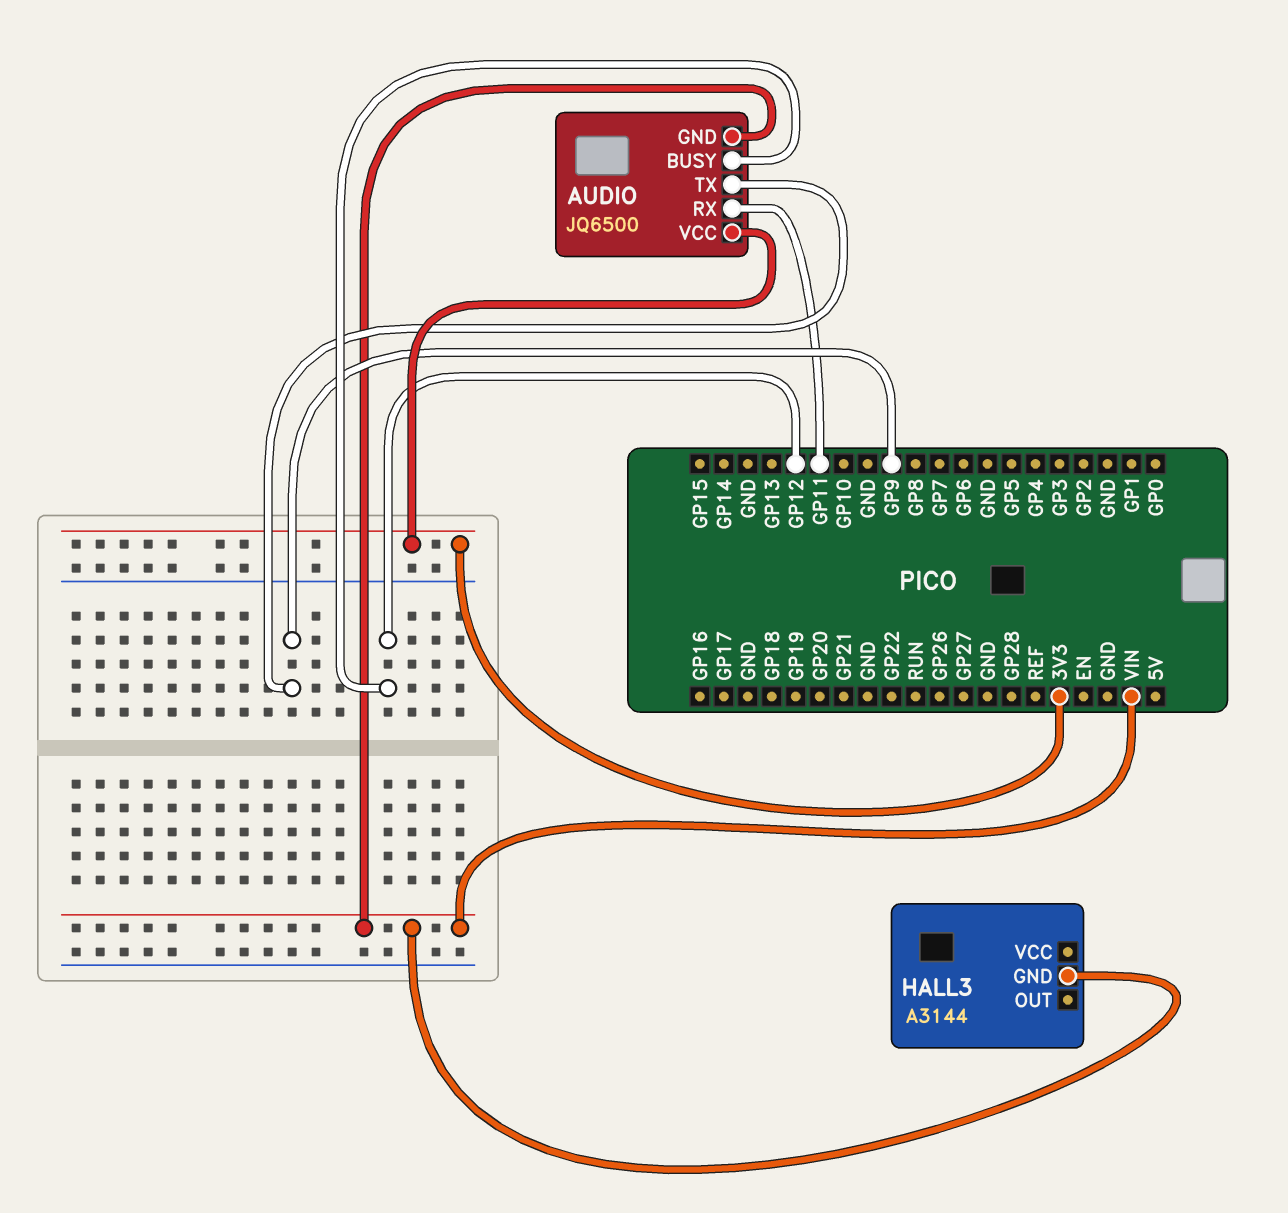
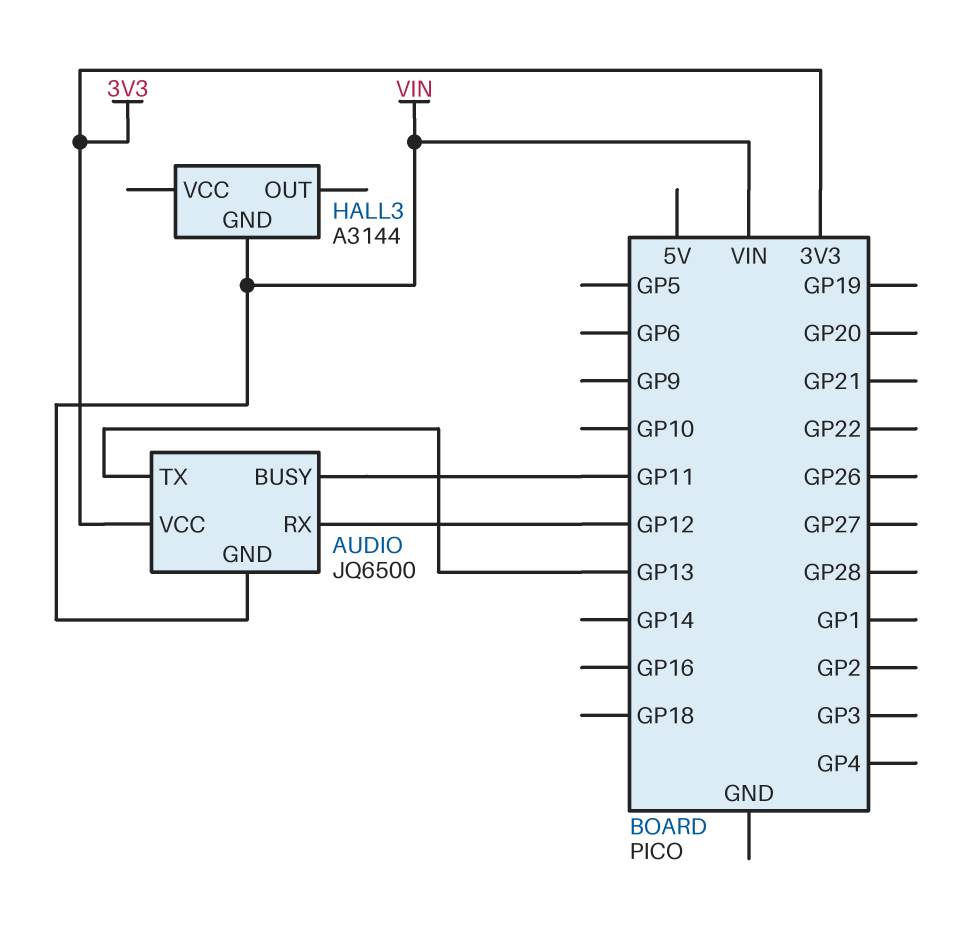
AUDIO pin BUSY: GP12 -> GP11
AUDIO pin RX: GP11 -> GP12
AUDIO pin TX: GP9 -> GP13

